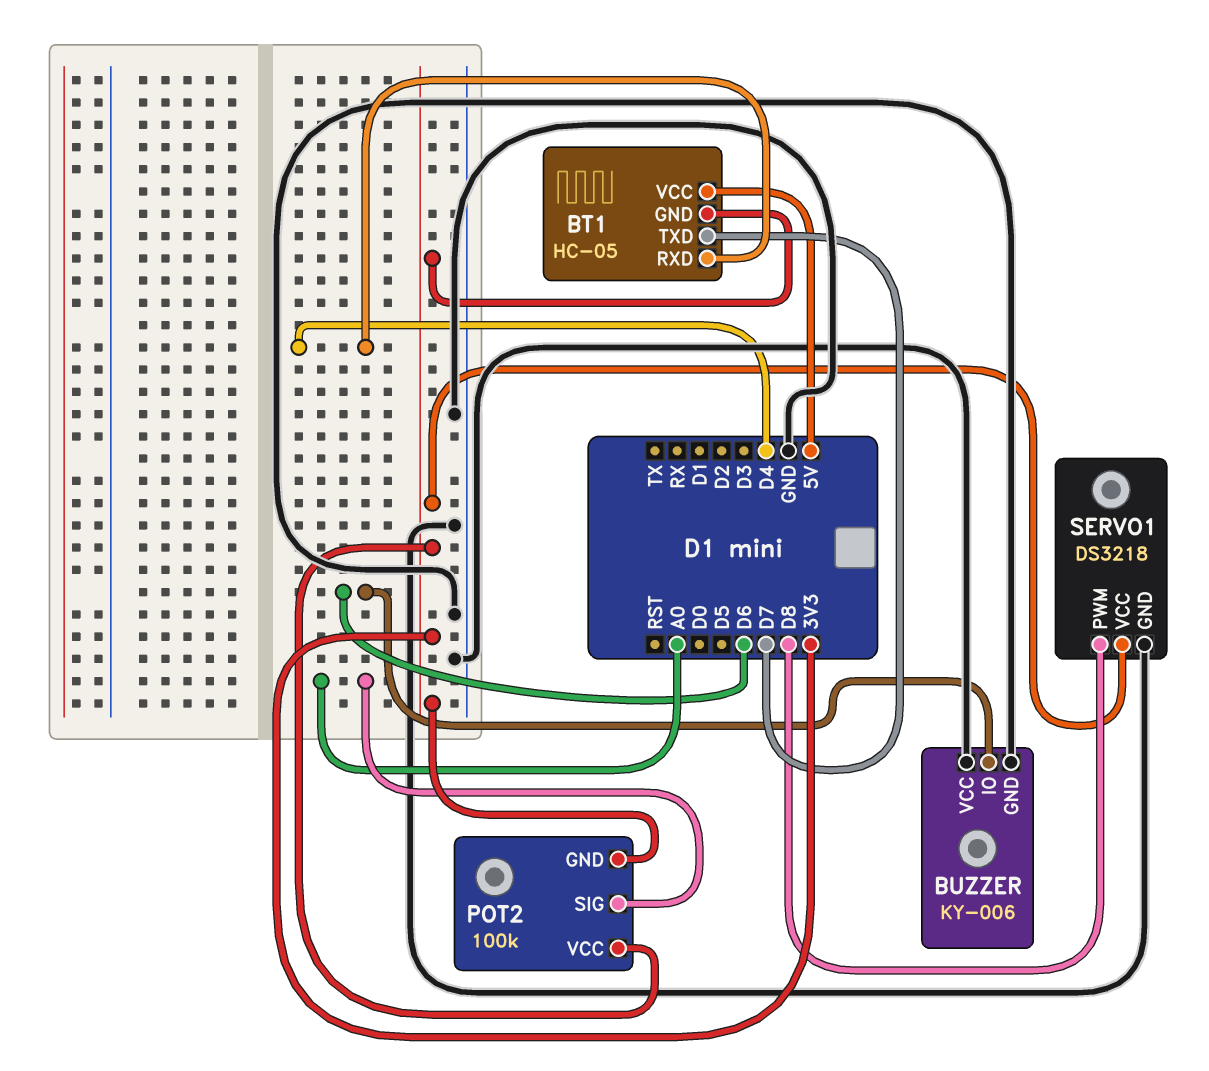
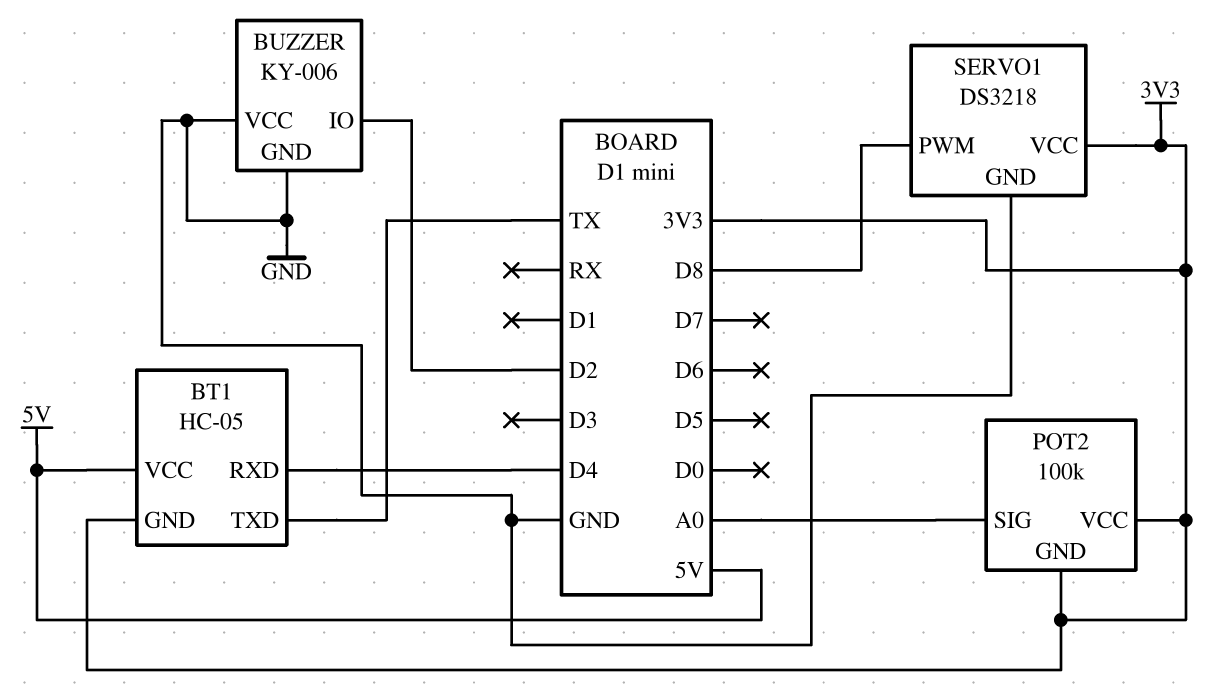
BT1 pin TXD: D7 -> TX
BUZZER pin IO: D6 -> D2

